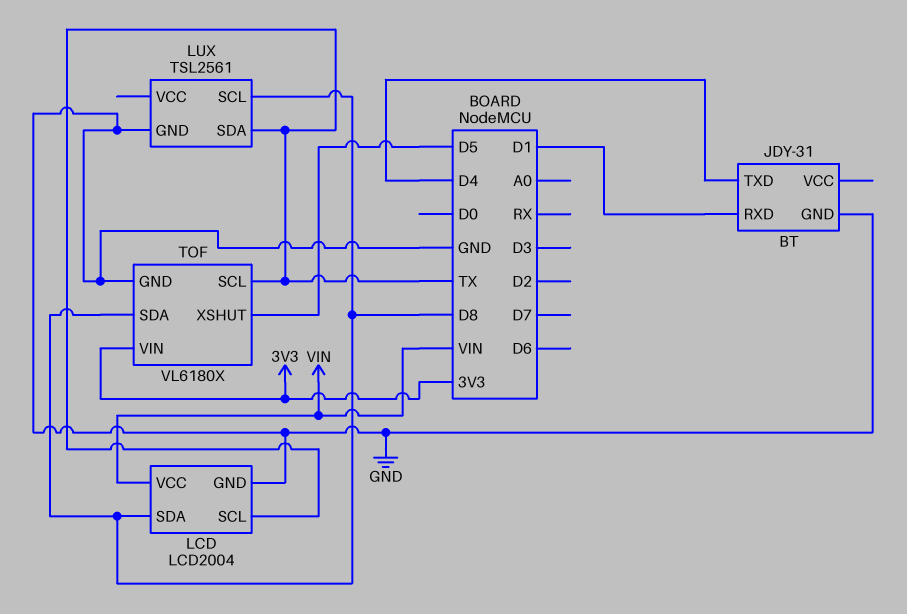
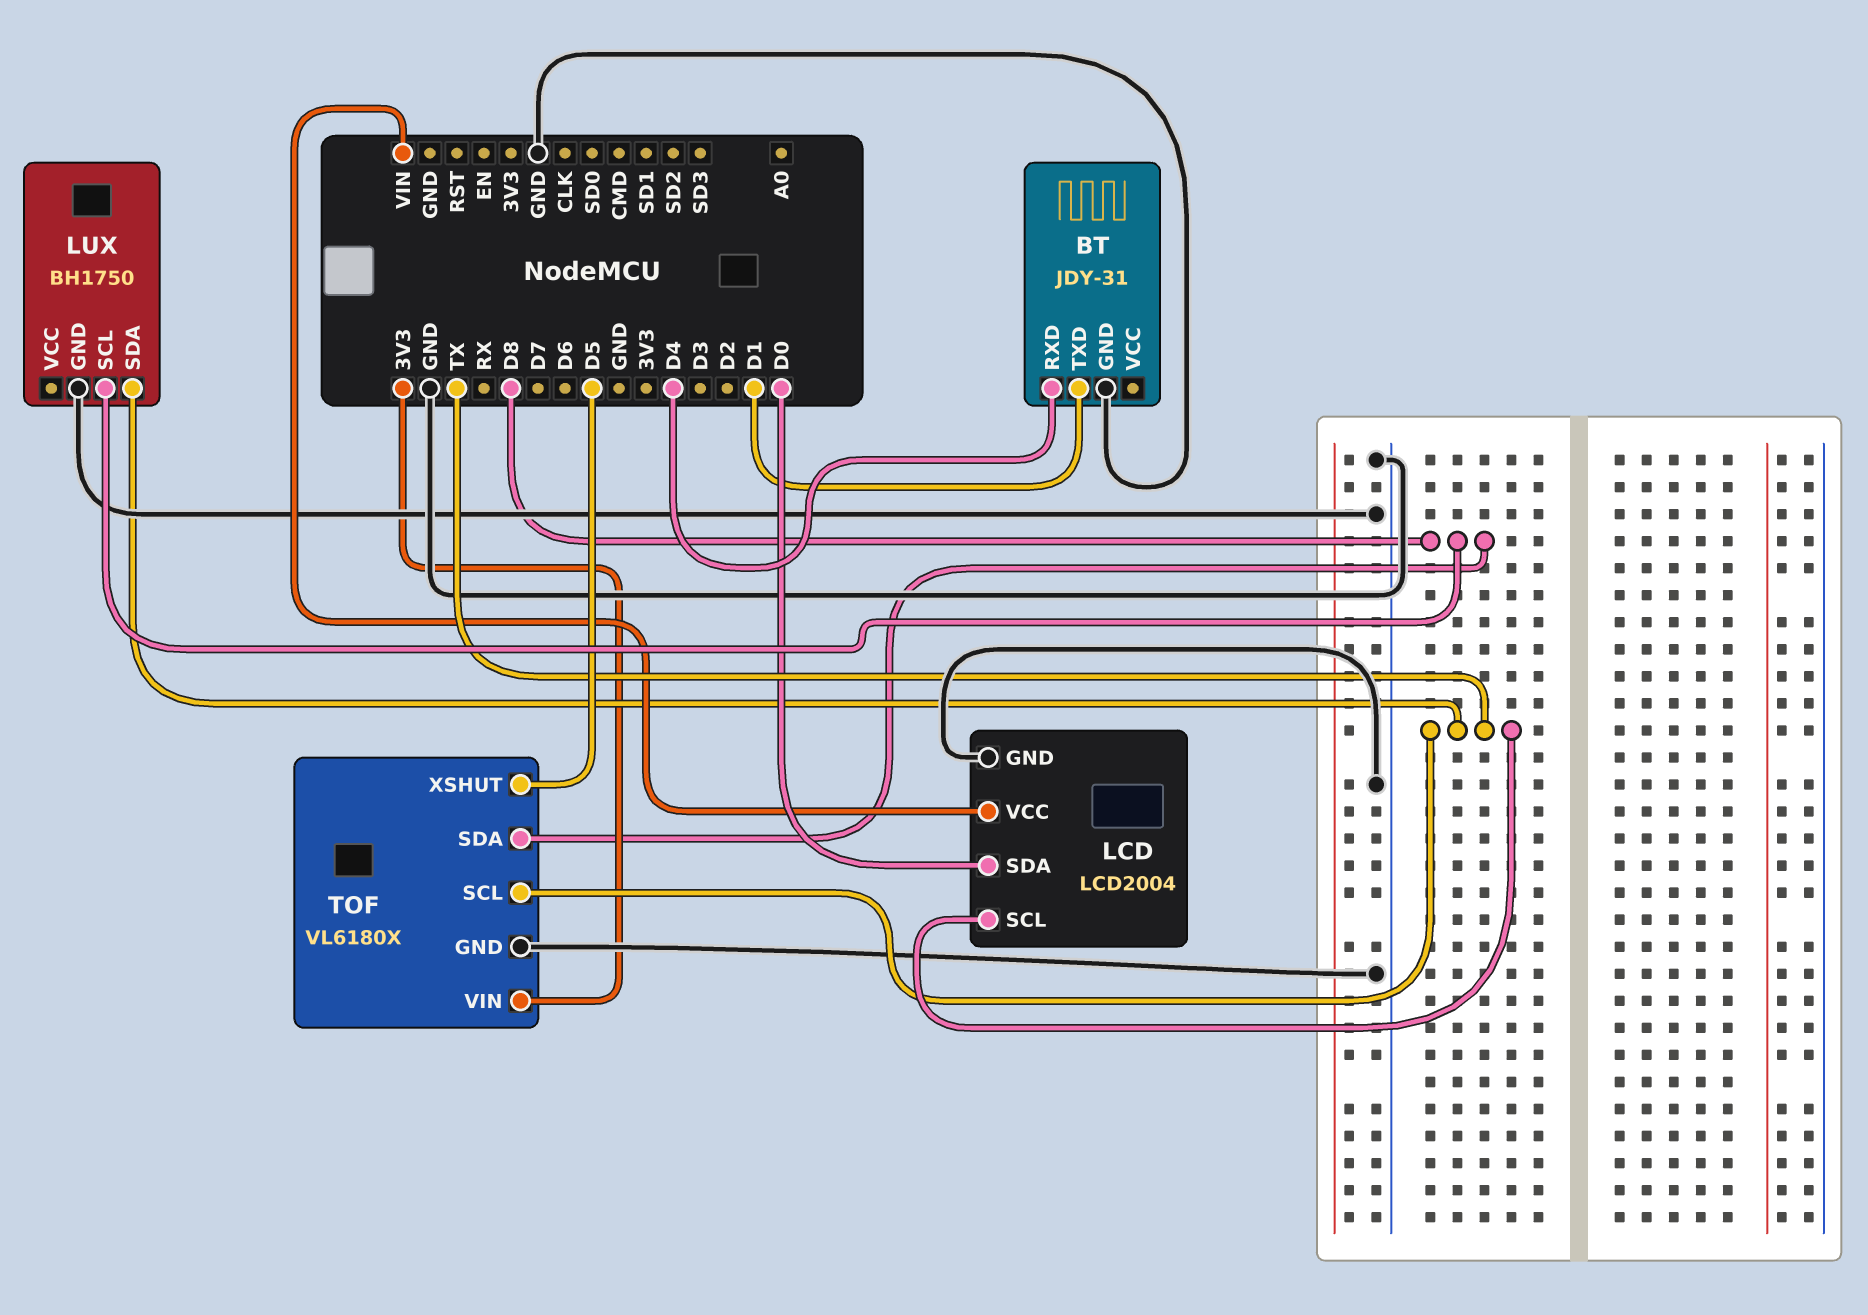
BT pin RXD: D1 -> D4
BT pin TXD: D4 -> D1
LCD pin SDA: D8 -> D0
LUX: TSL2561 -> BH1750

